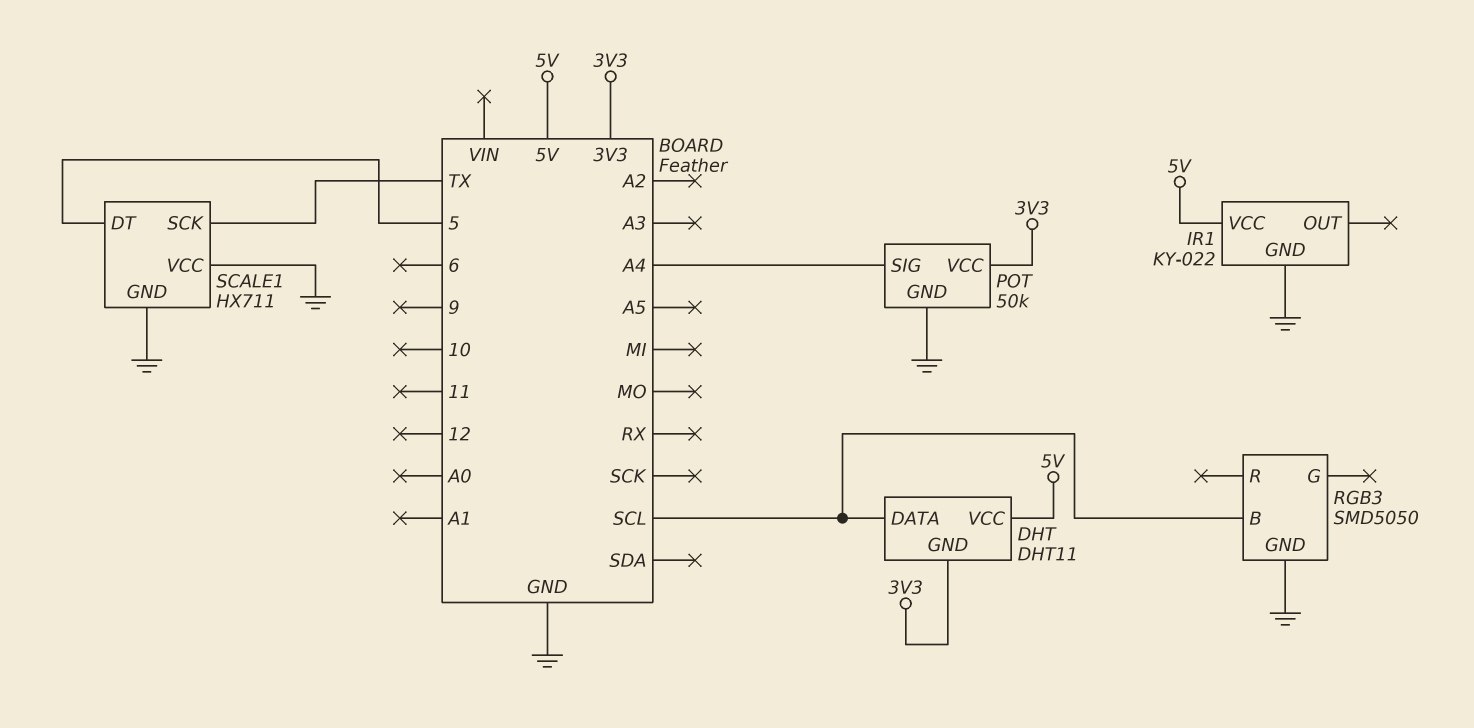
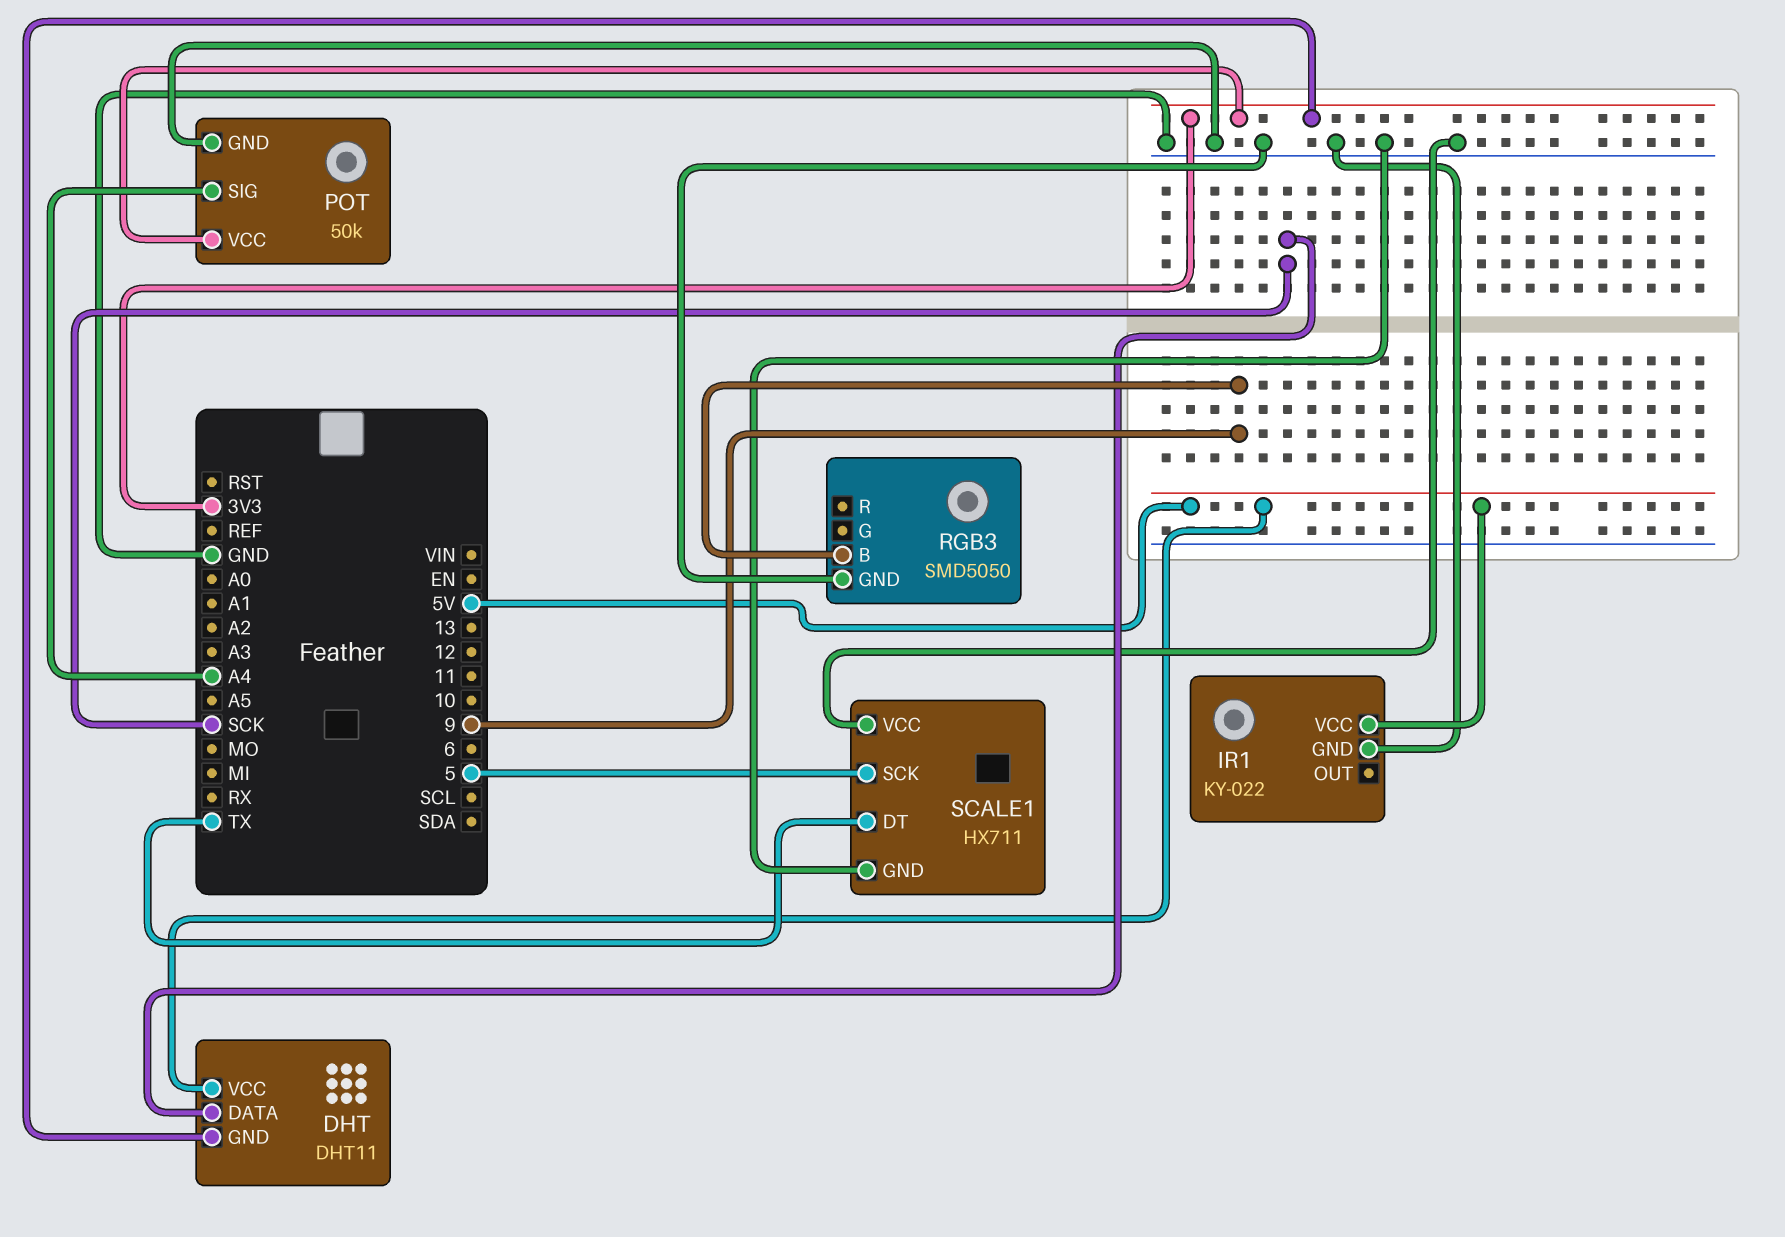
DHT pin DATA: SCL -> SCK
RGB3 pin B: SCL -> 9
SCALE1 pin DT: 5 -> TX
SCALE1 pin SCK: TX -> 5

